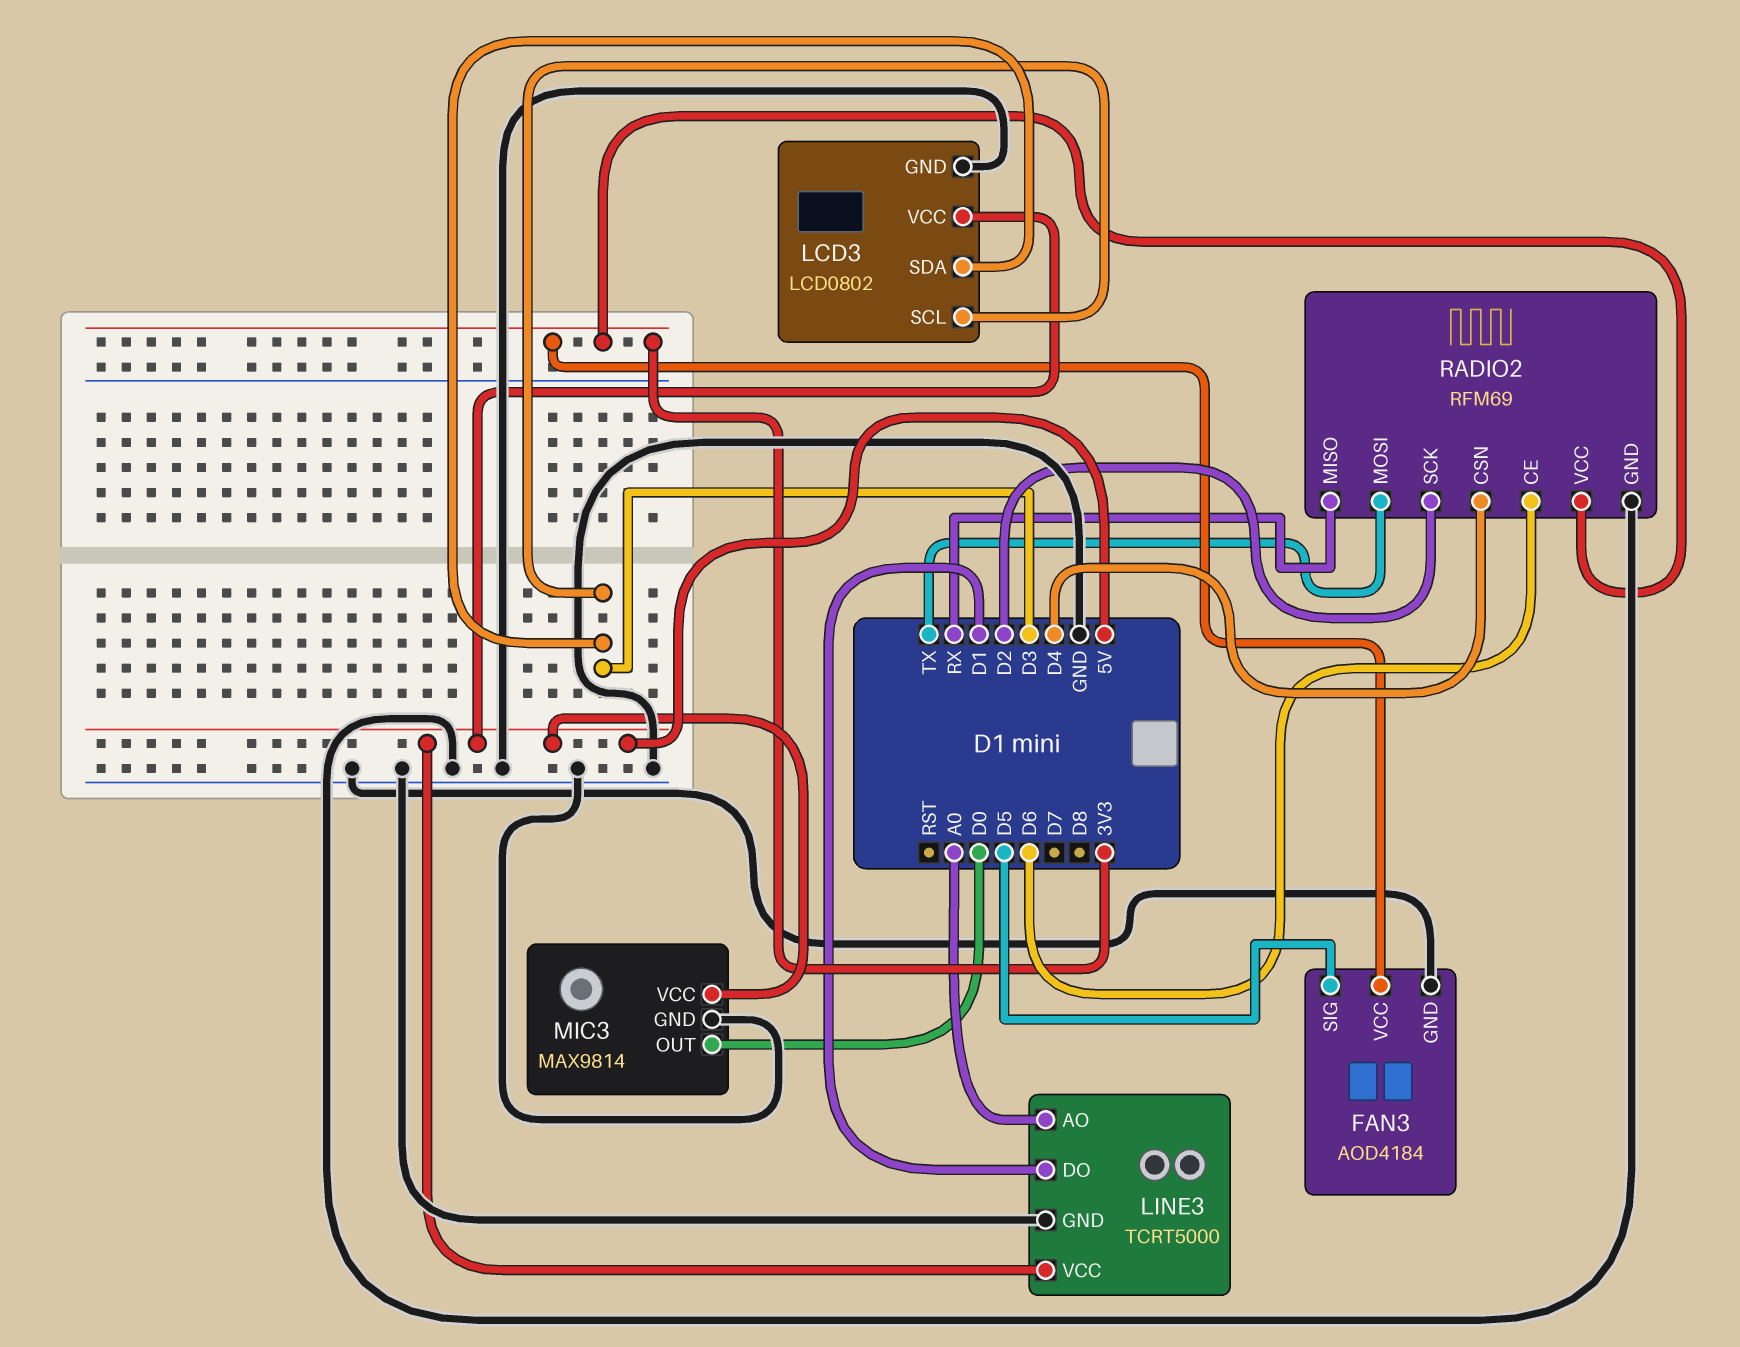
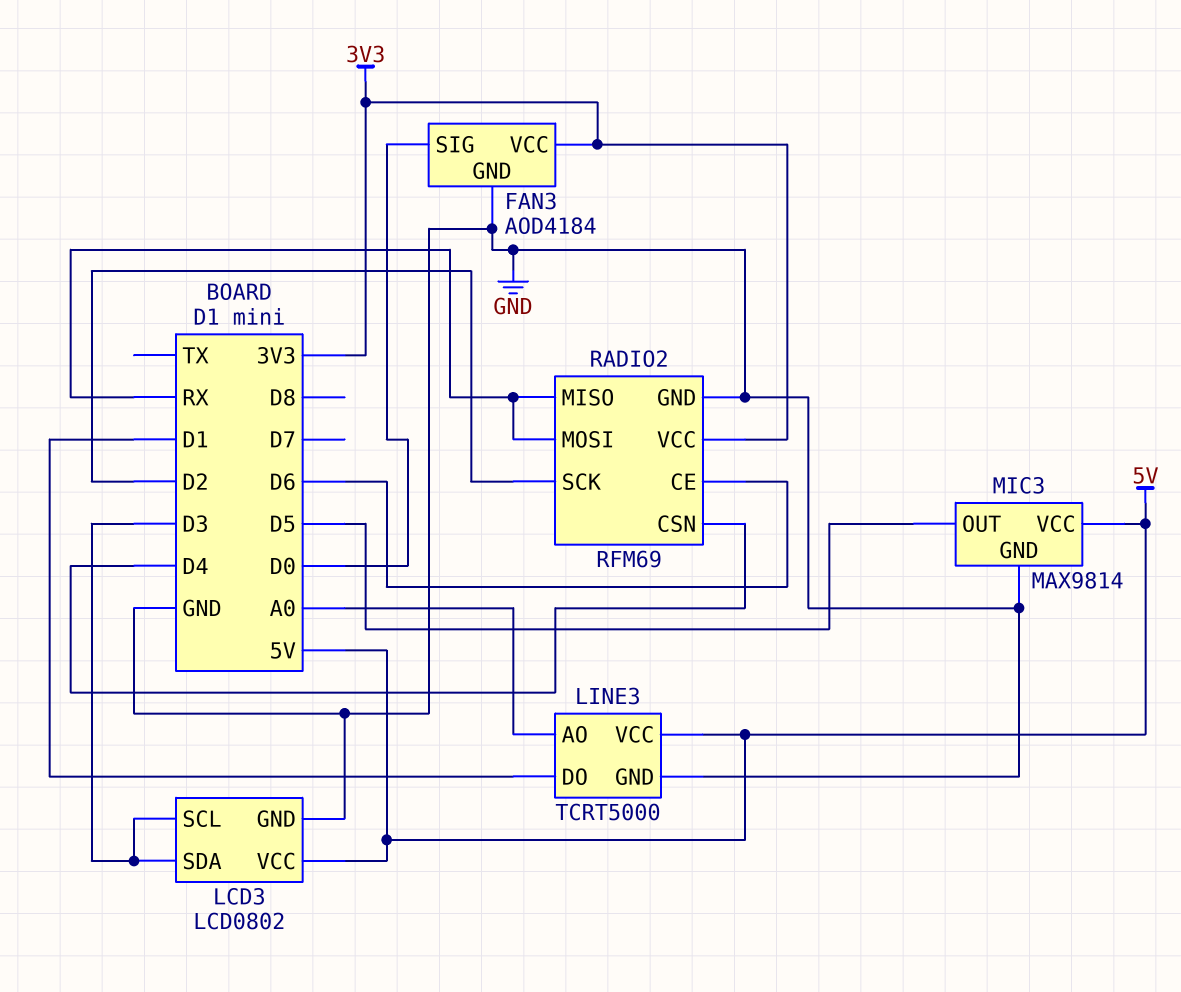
FAN3 pin SIG: D5 -> D0
MIC3 pin OUT: D0 -> D5
RADIO2 pin MOSI: TX -> RX

